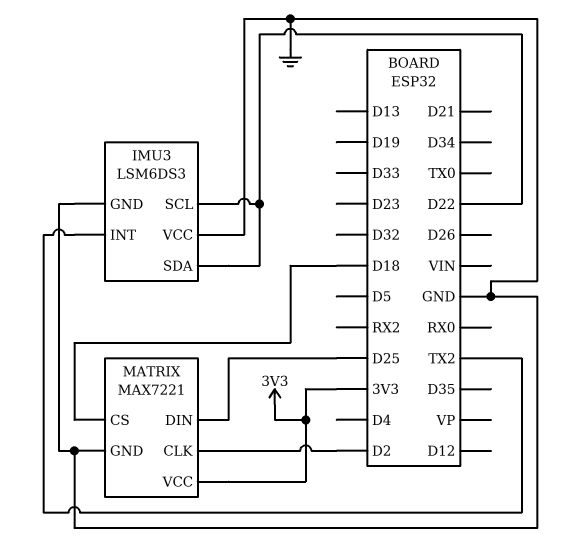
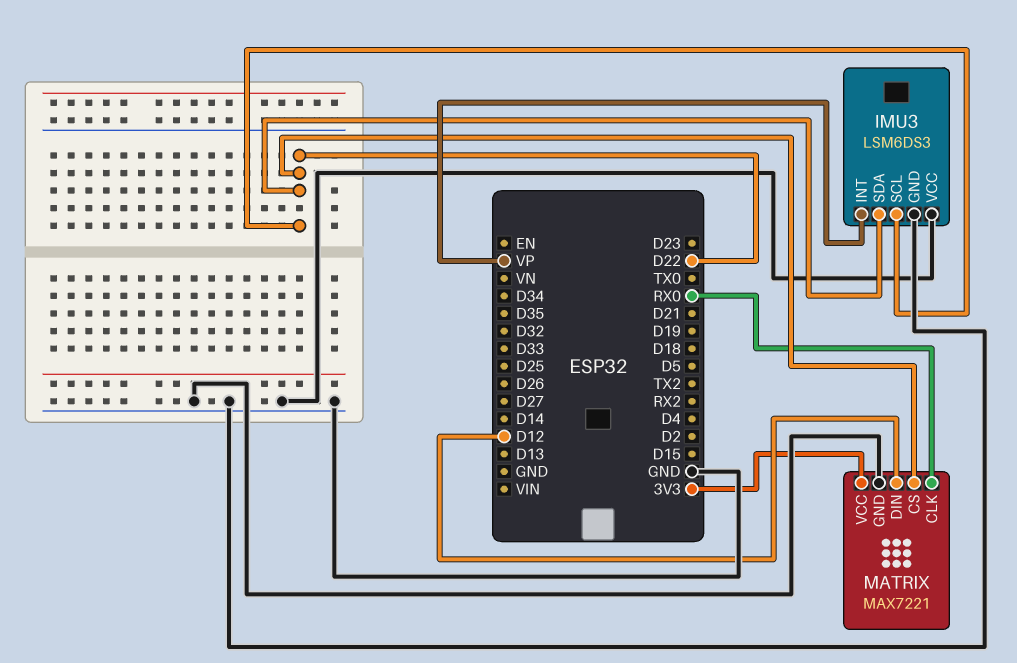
IMU3 pin INT: TX2 -> VP
MATRIX pin CLK: D2 -> RX0
MATRIX pin CS: D18 -> D22
MATRIX pin DIN: D25 -> D12

